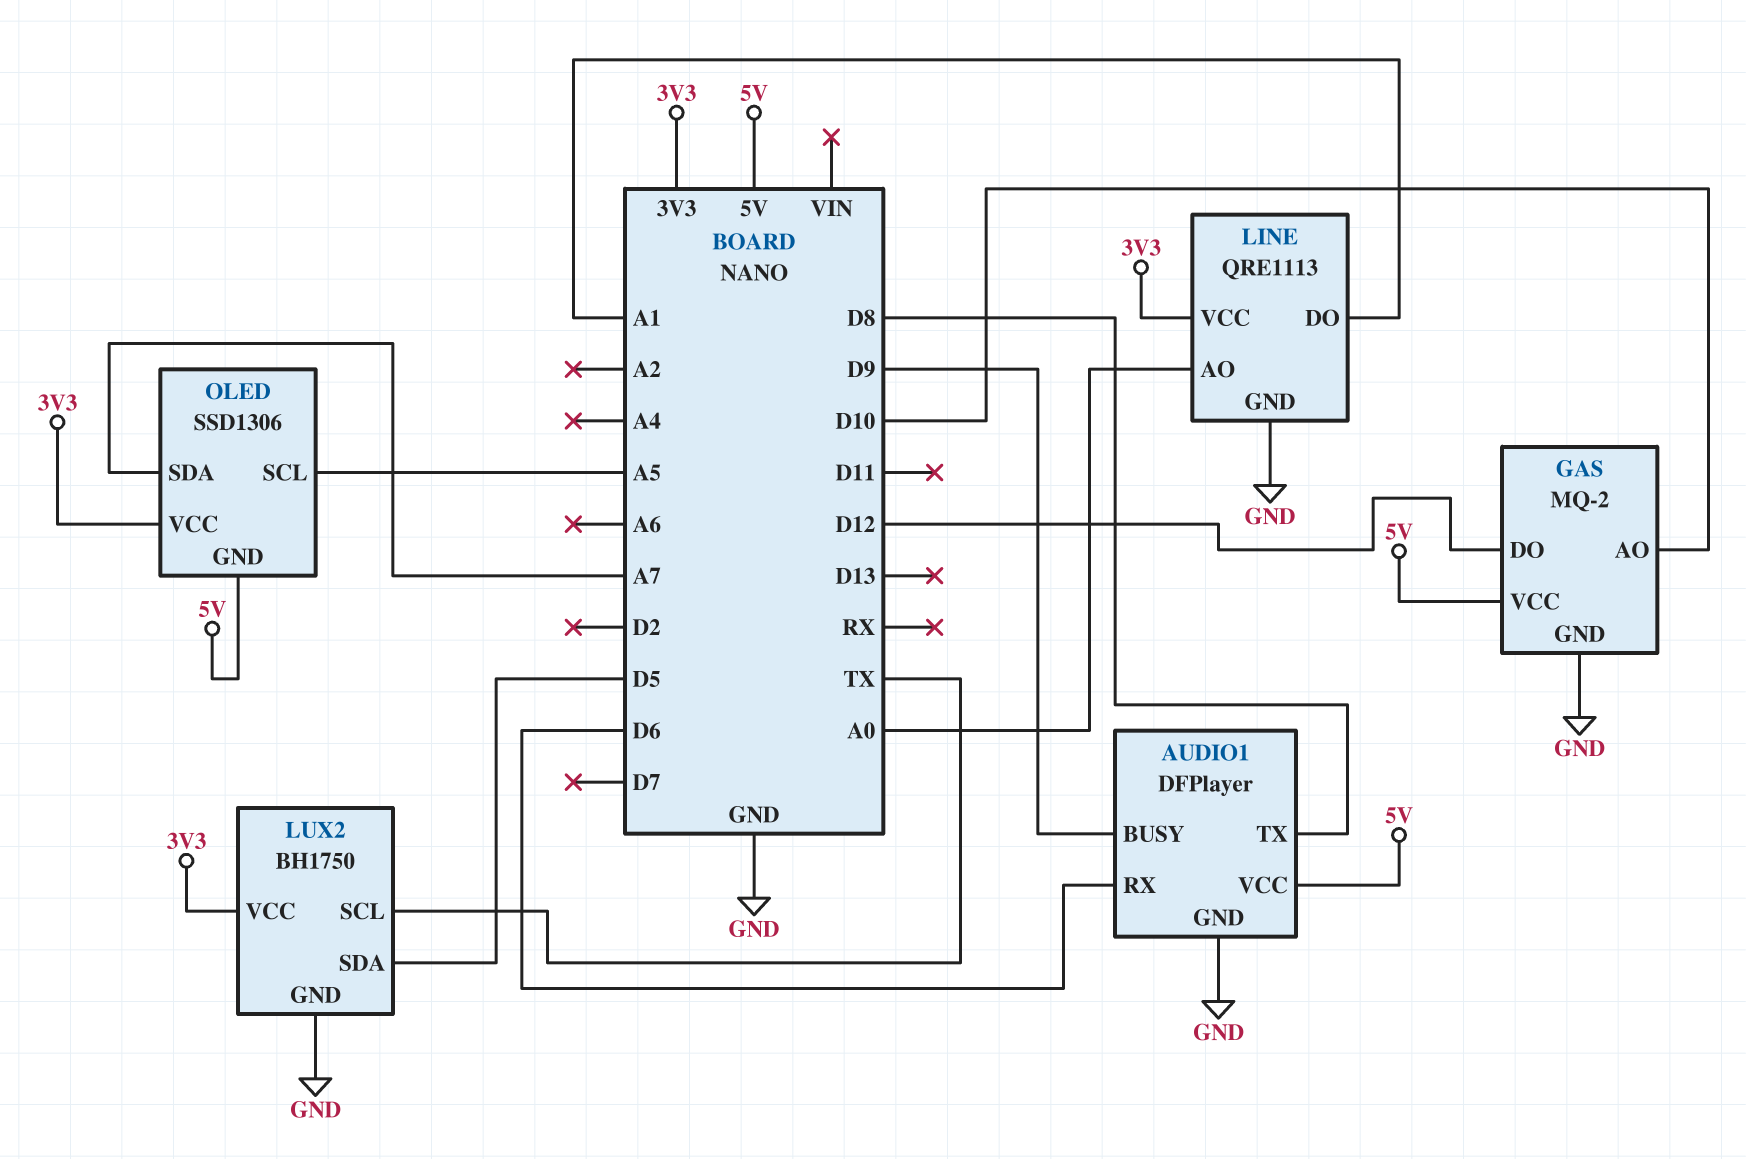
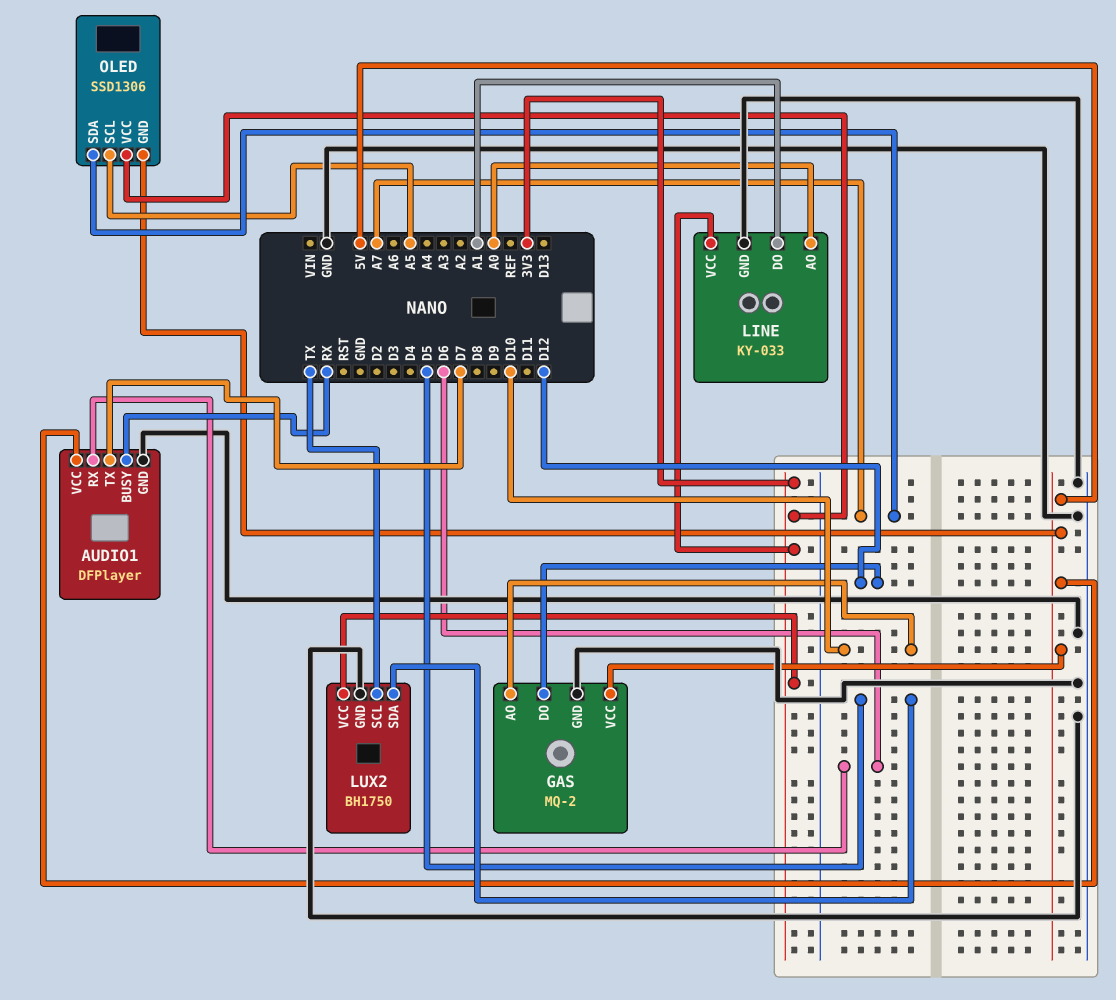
AUDIO1 pin BUSY: D9 -> RX
AUDIO1 pin TX: D8 -> D7
LINE: QRE1113 -> KY-033

